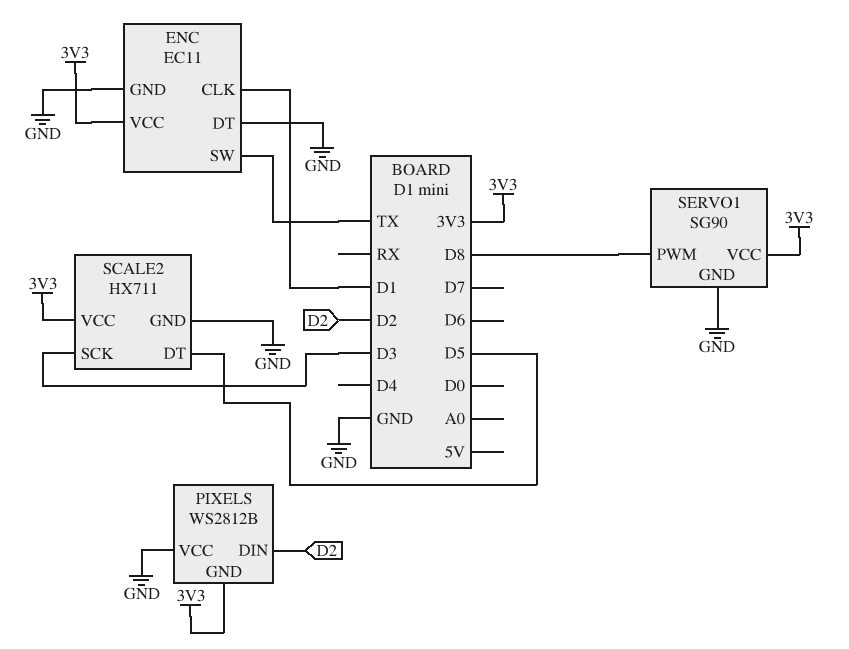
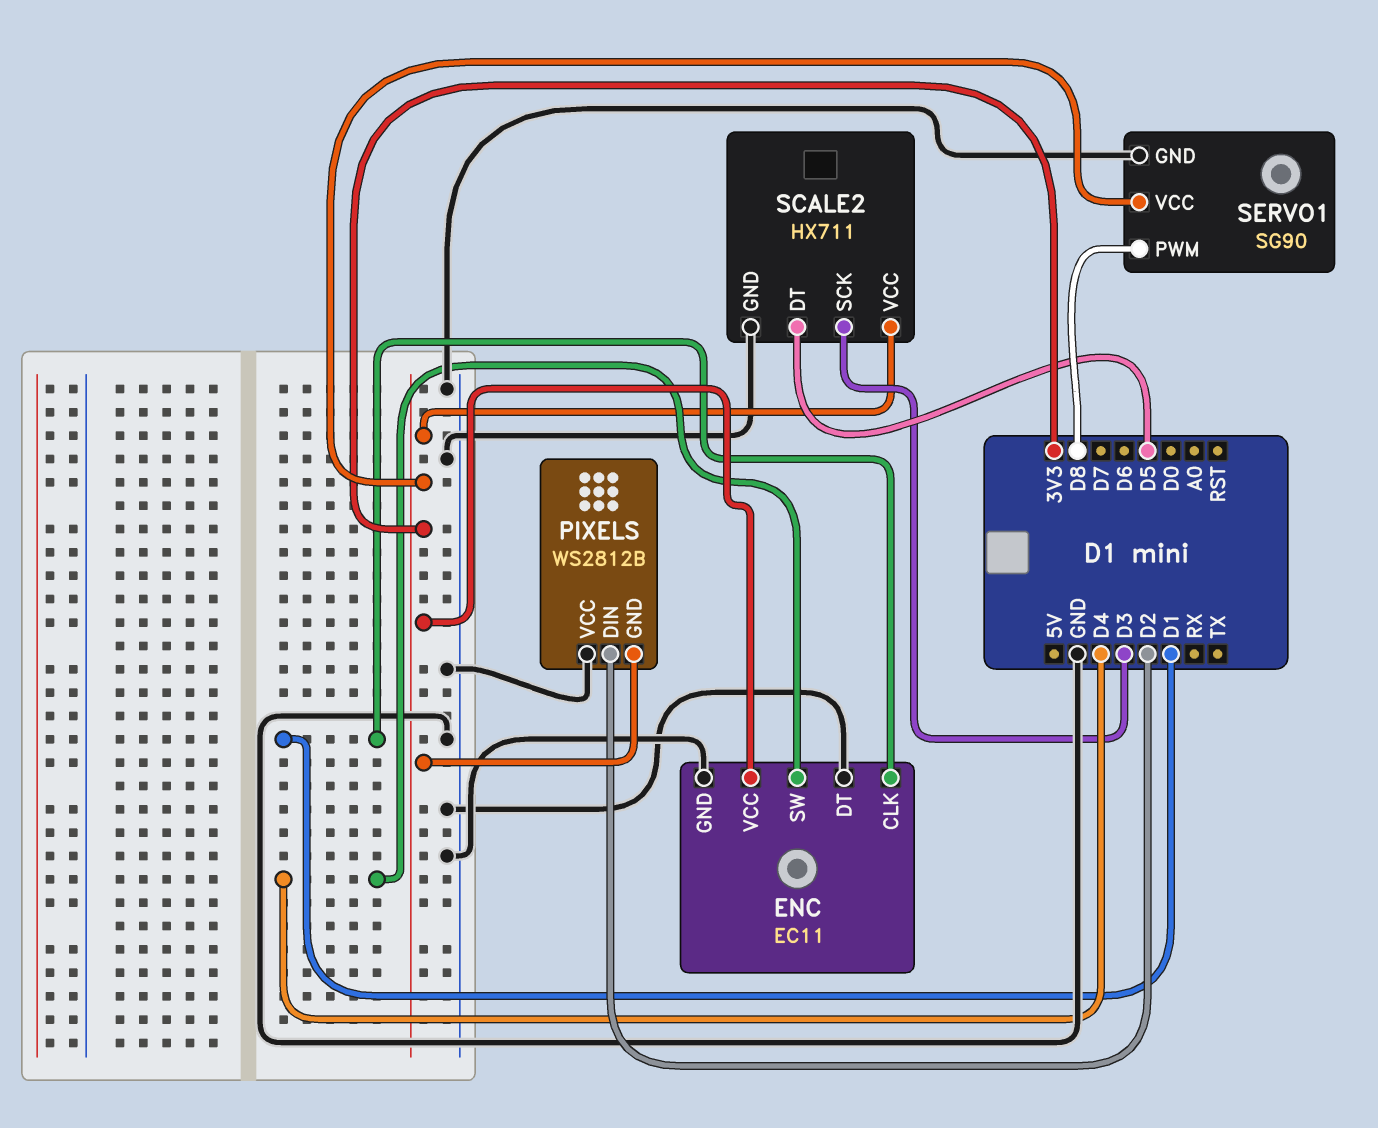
ENC pin SW: TX -> D4

